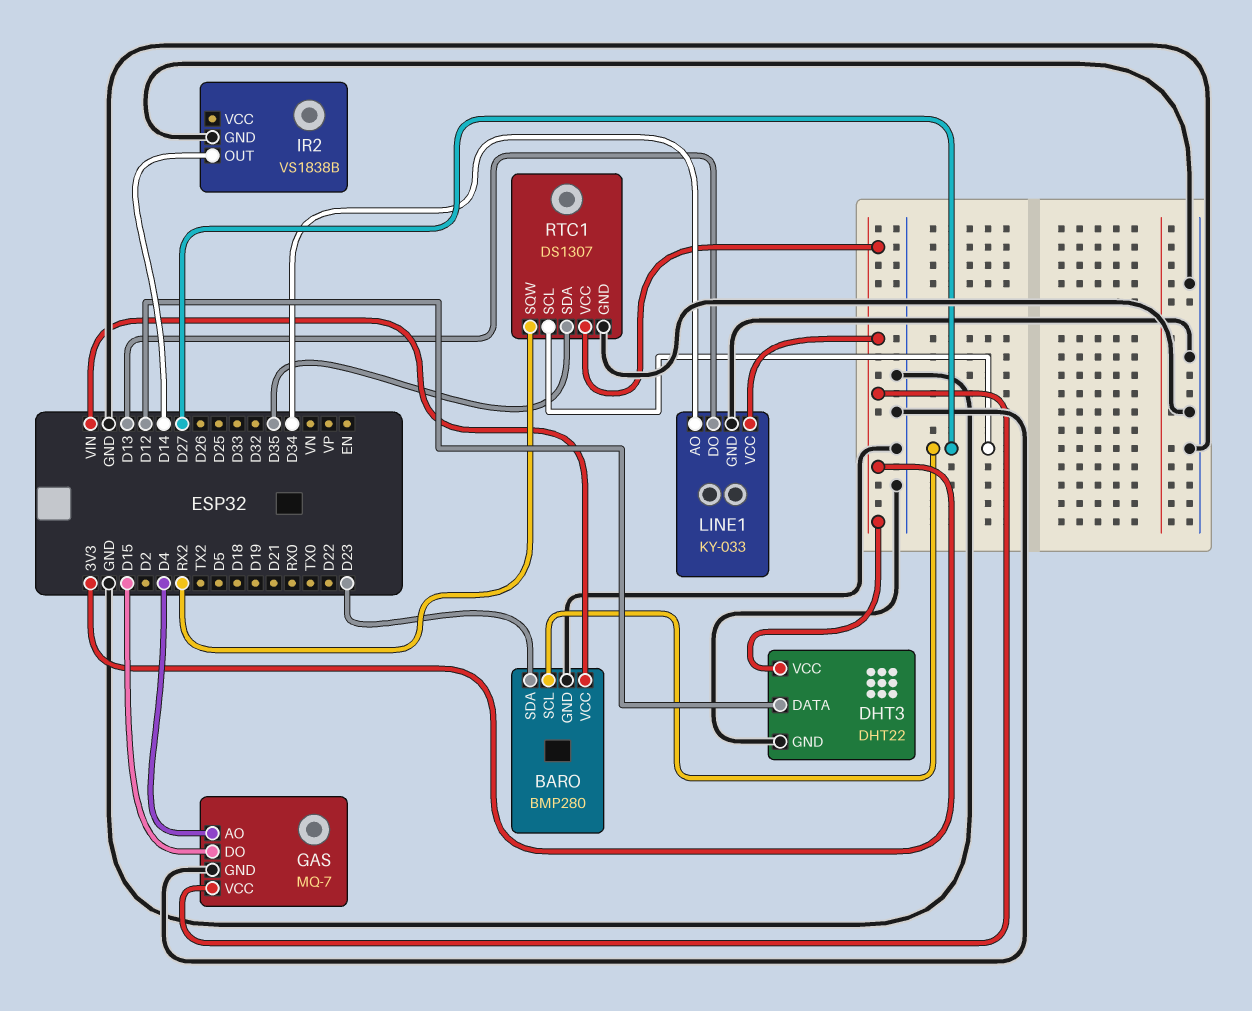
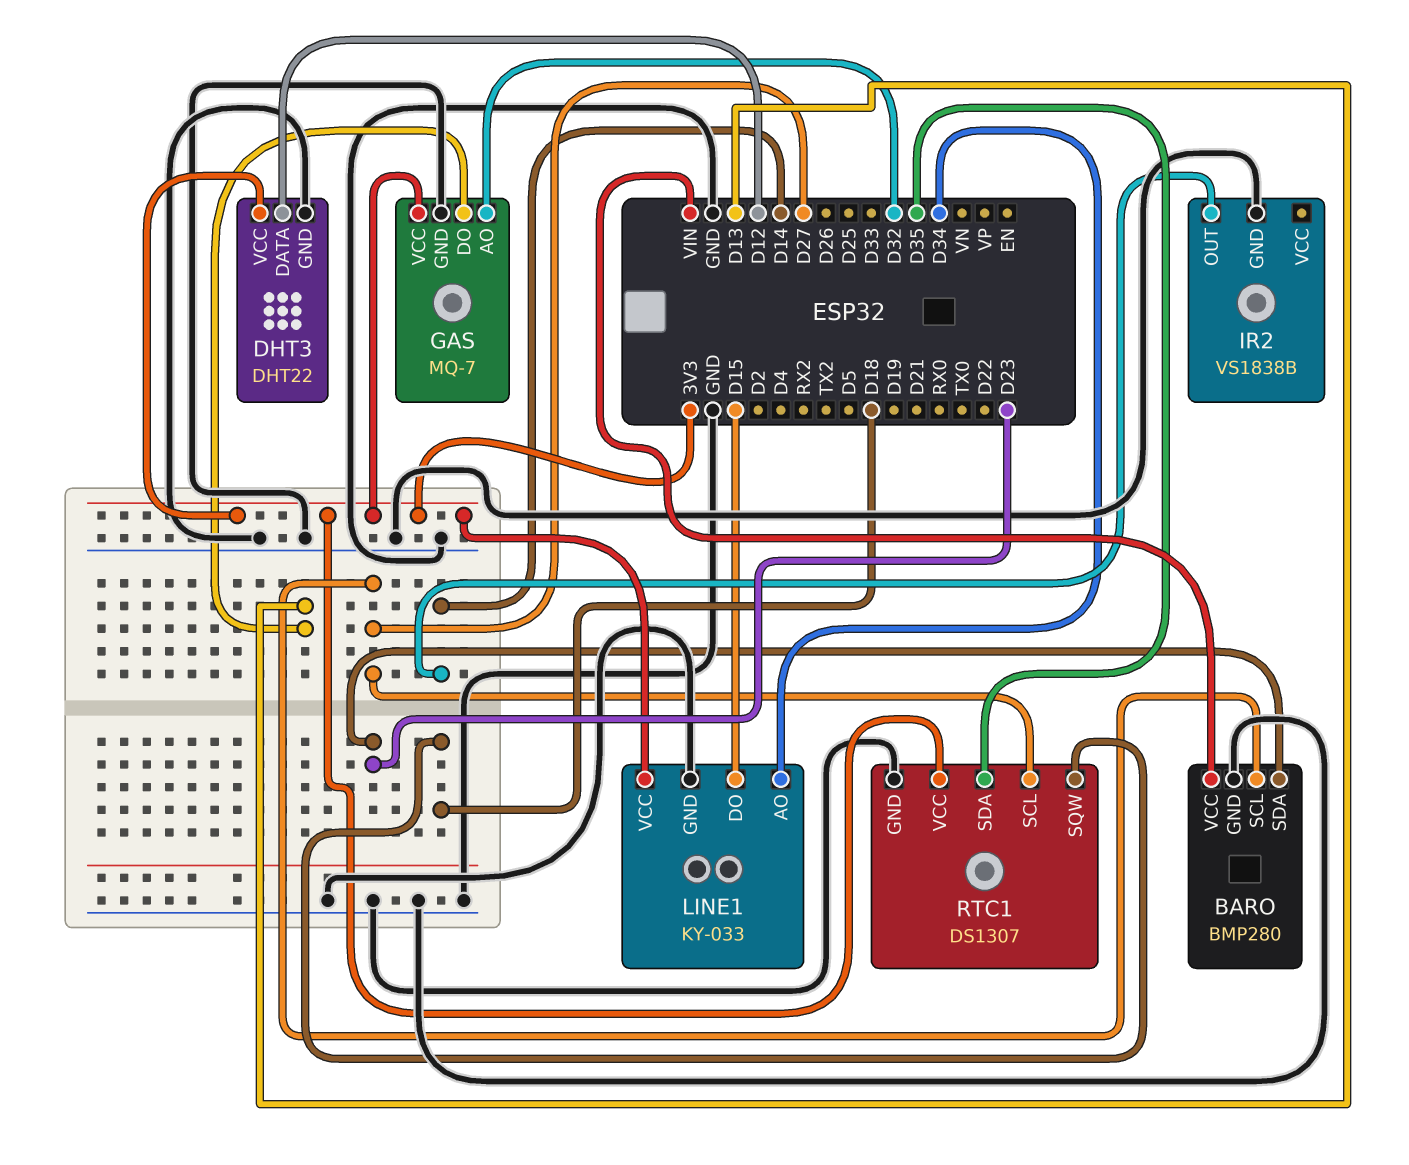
GAS pin AO: D4 -> D32
GAS pin DO: D15 -> D13
LINE1 pin DO: D13 -> D15
RTC1 pin SQW: RX2 -> D18

